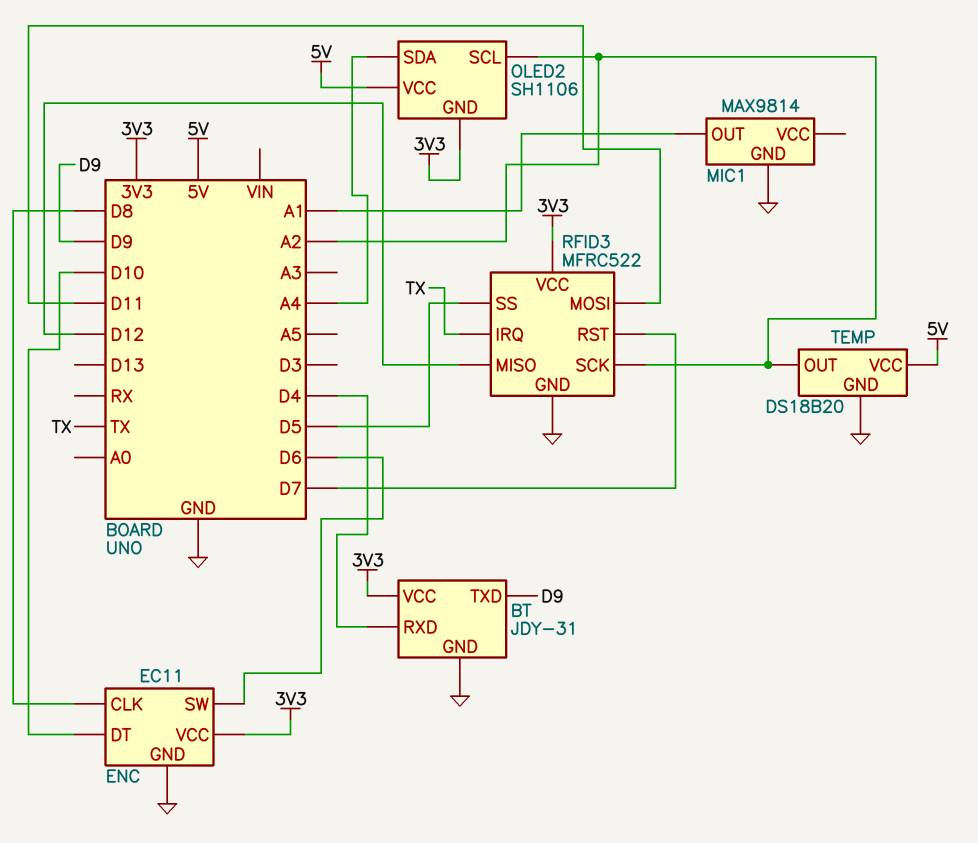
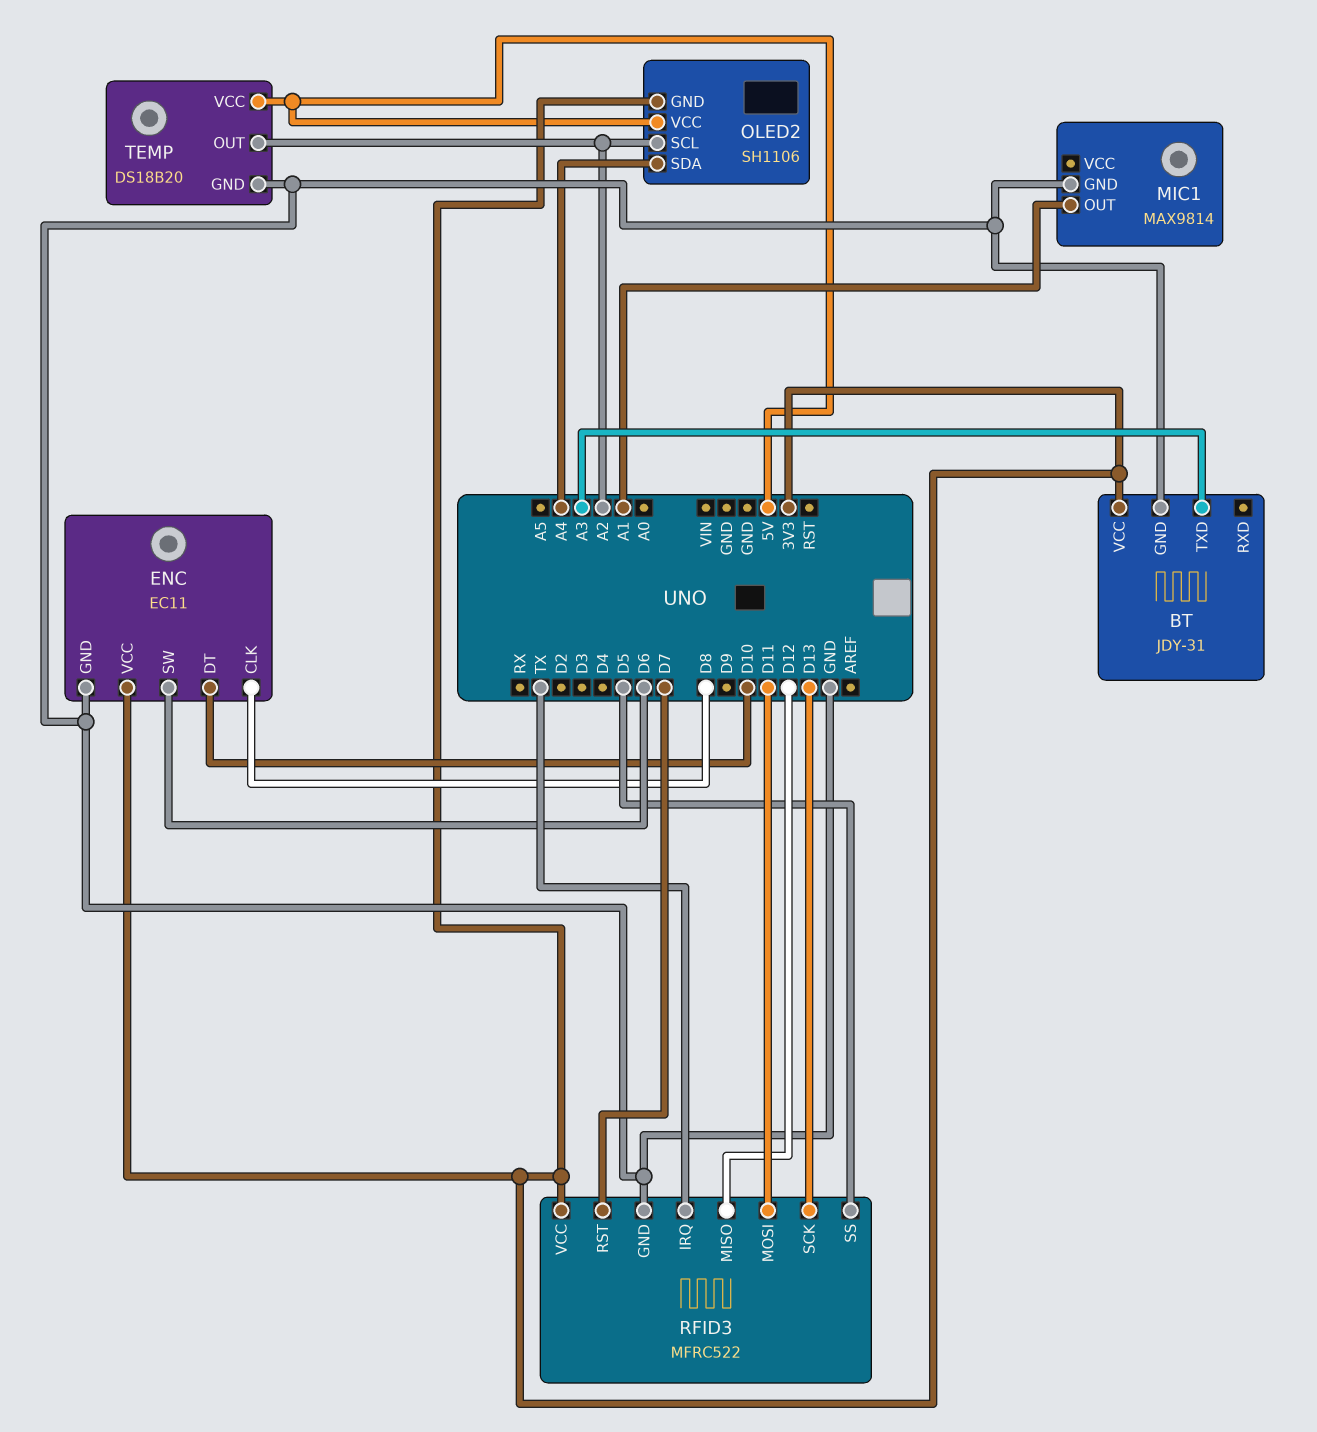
BT pin RXD: D4 -> none
BT pin TXD: D9 -> A3
RFID3 pin SCK: A2 -> D13

